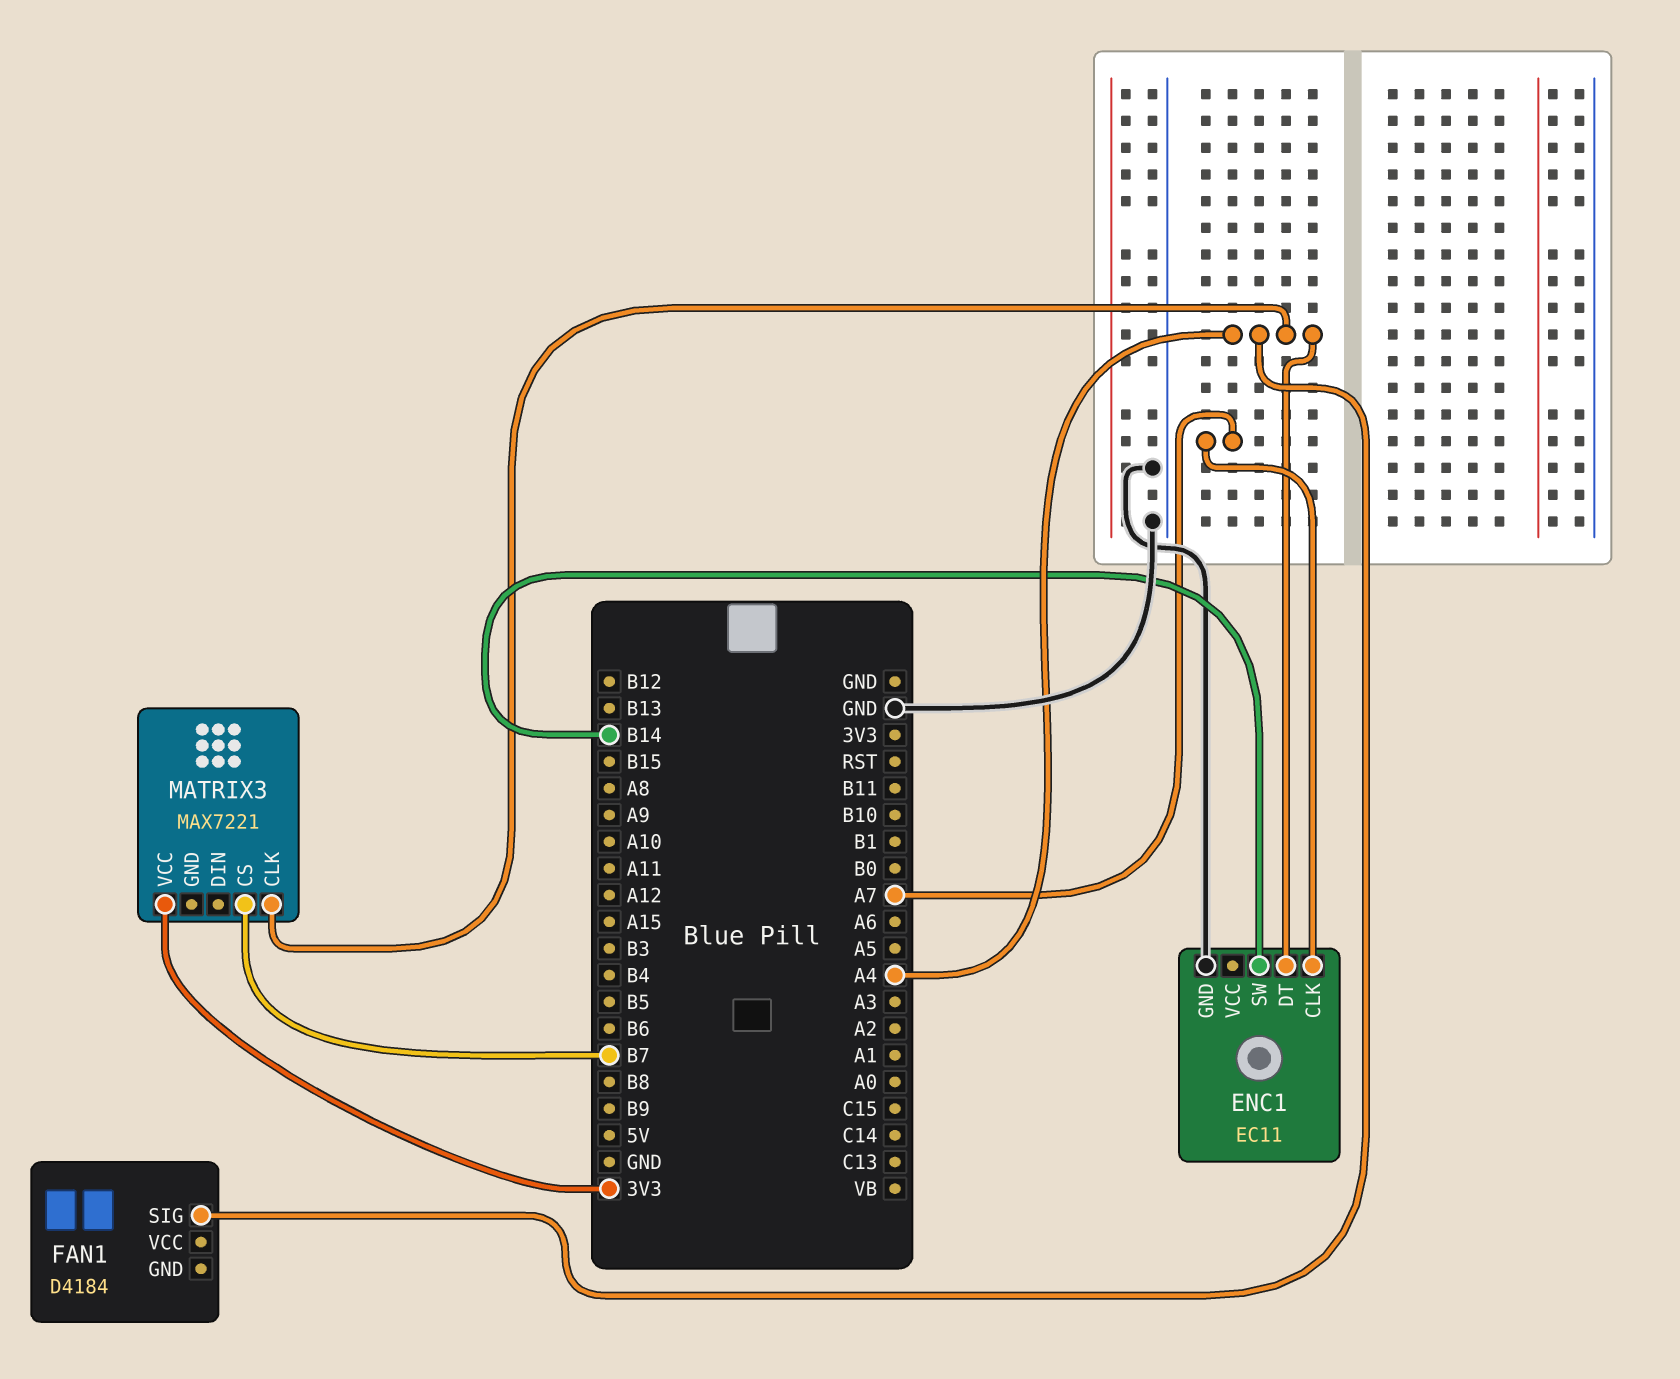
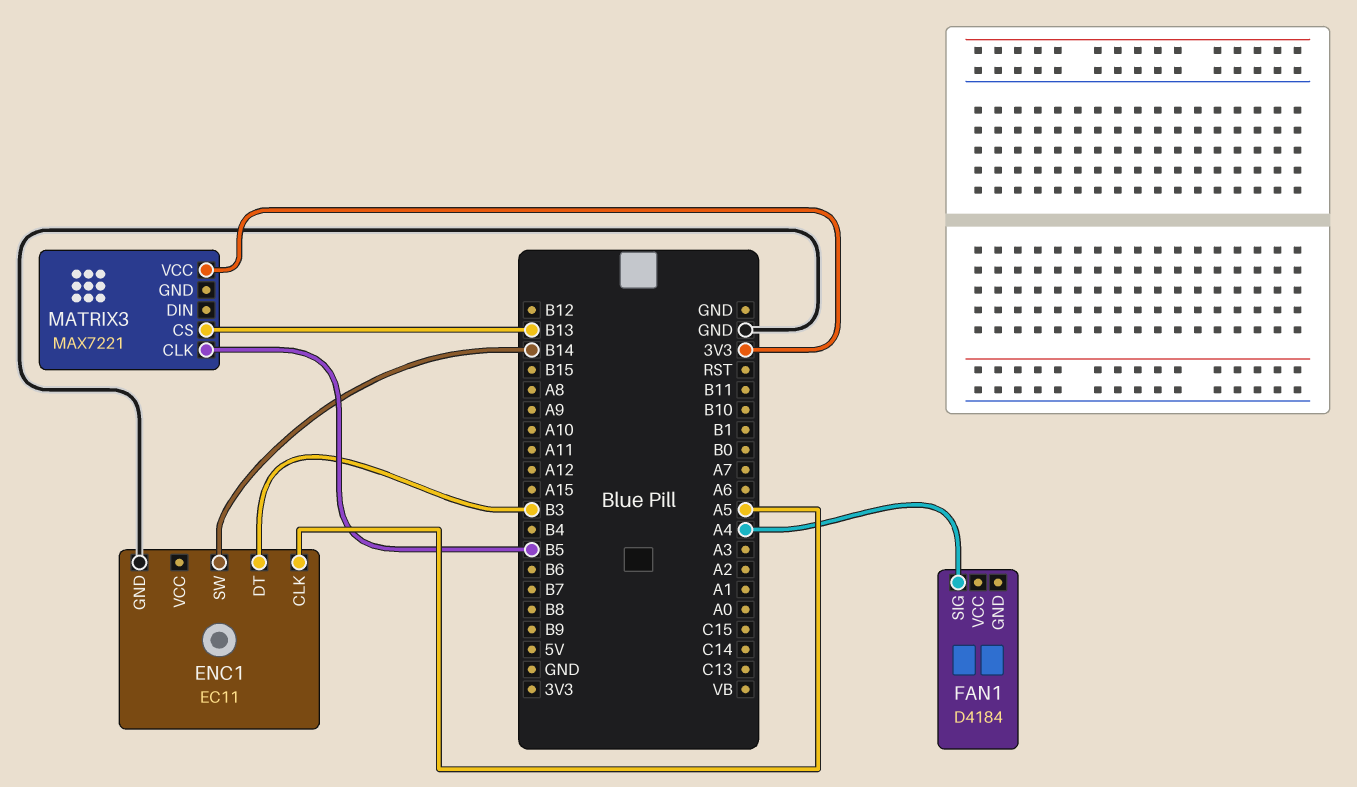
ENC1 pin CLK: A7 -> A5
ENC1 pin DT: A4 -> B3
MATRIX3 pin CLK: A4 -> B5
MATRIX3 pin CS: B7 -> B13

